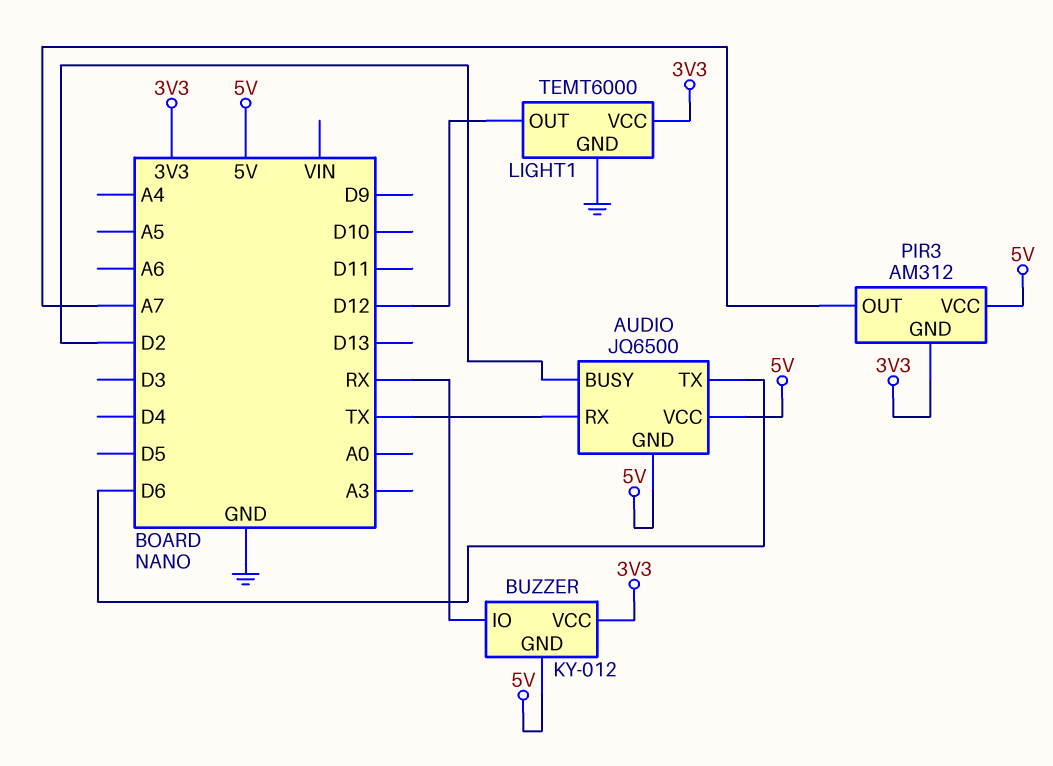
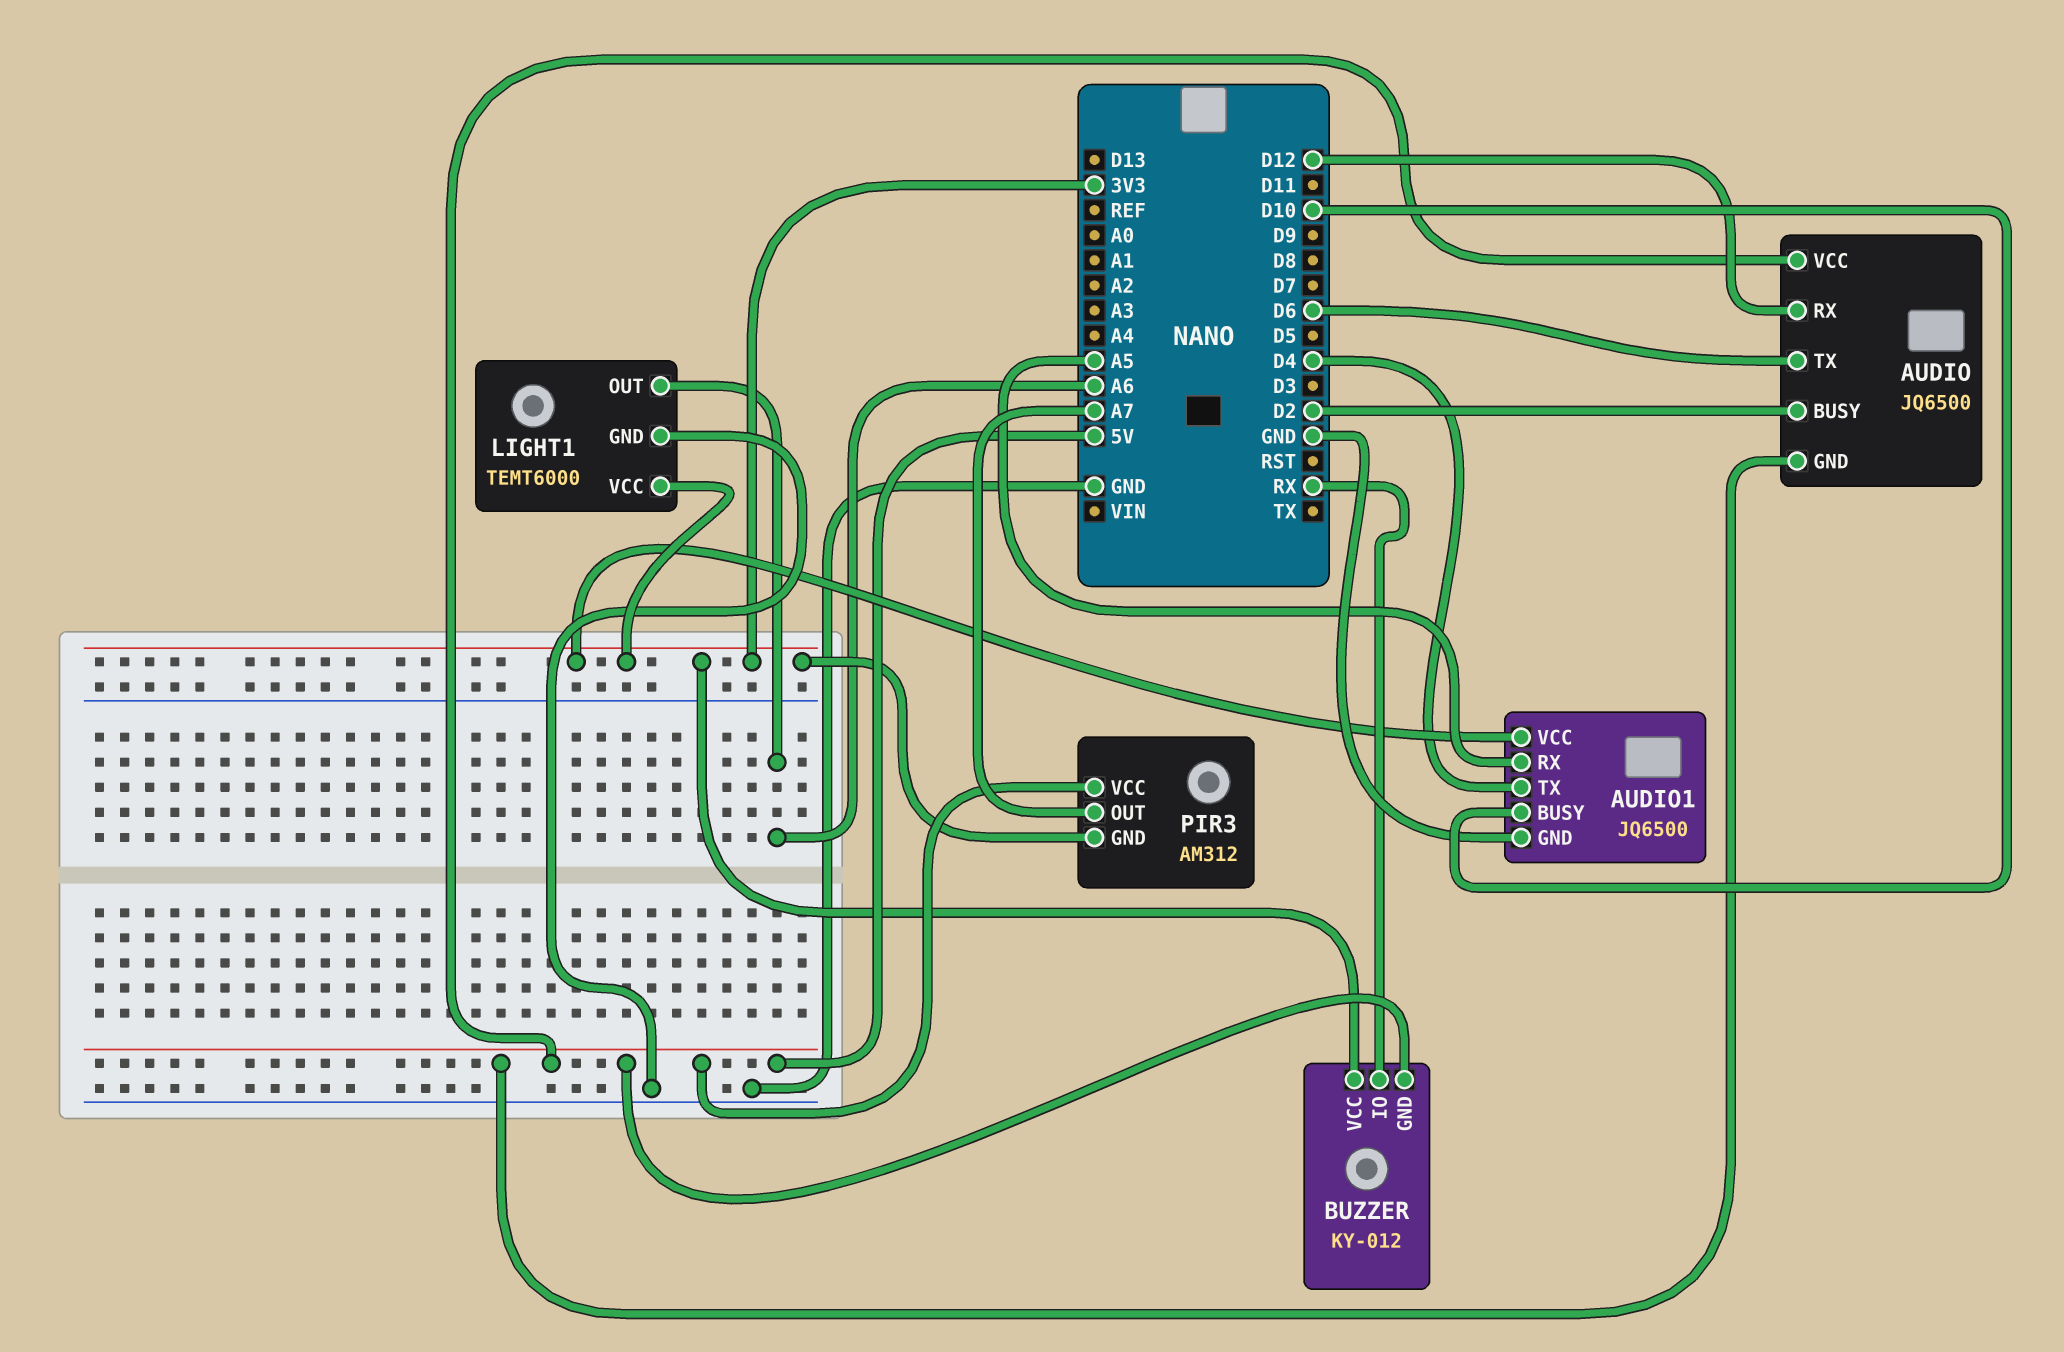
AUDIO pin RX: TX -> D12
AUDIO1: none -> JQ6500
AUDIO1 pin BUSY: none -> D10
AUDIO1 pin GND: none -> GND
AUDIO1 pin RX: none -> A5
AUDIO1 pin TX: none -> D4
AUDIO1 pin VCC: none -> 3V3
LIGHT1 pin OUT: D12 -> A6

